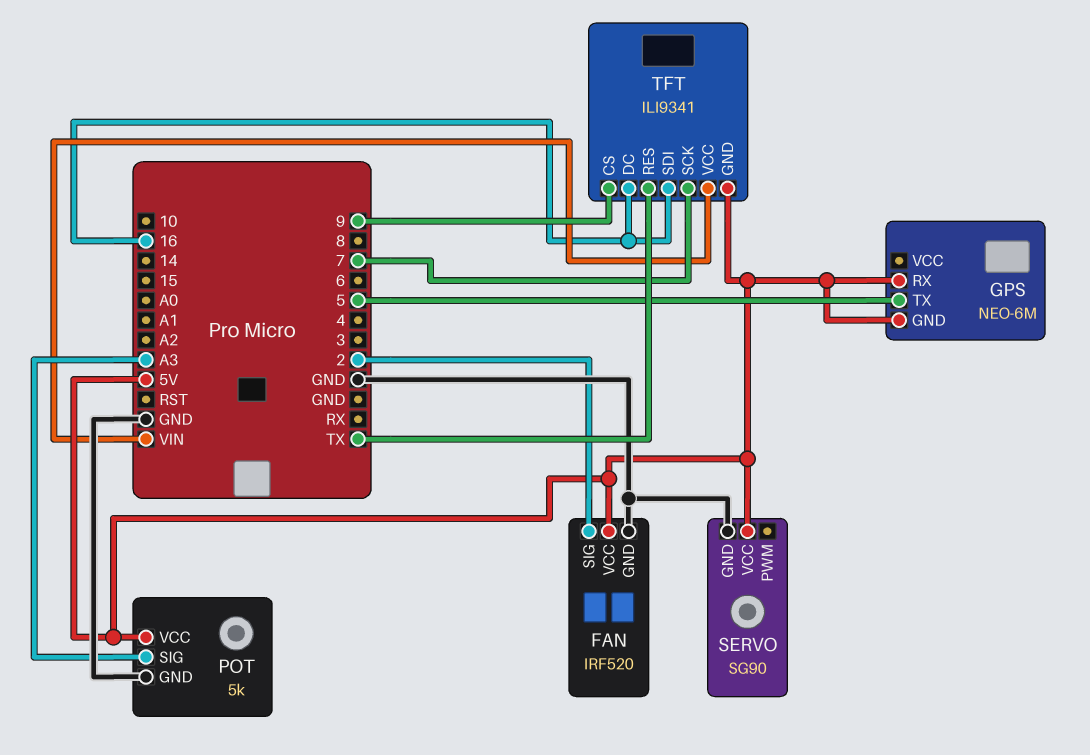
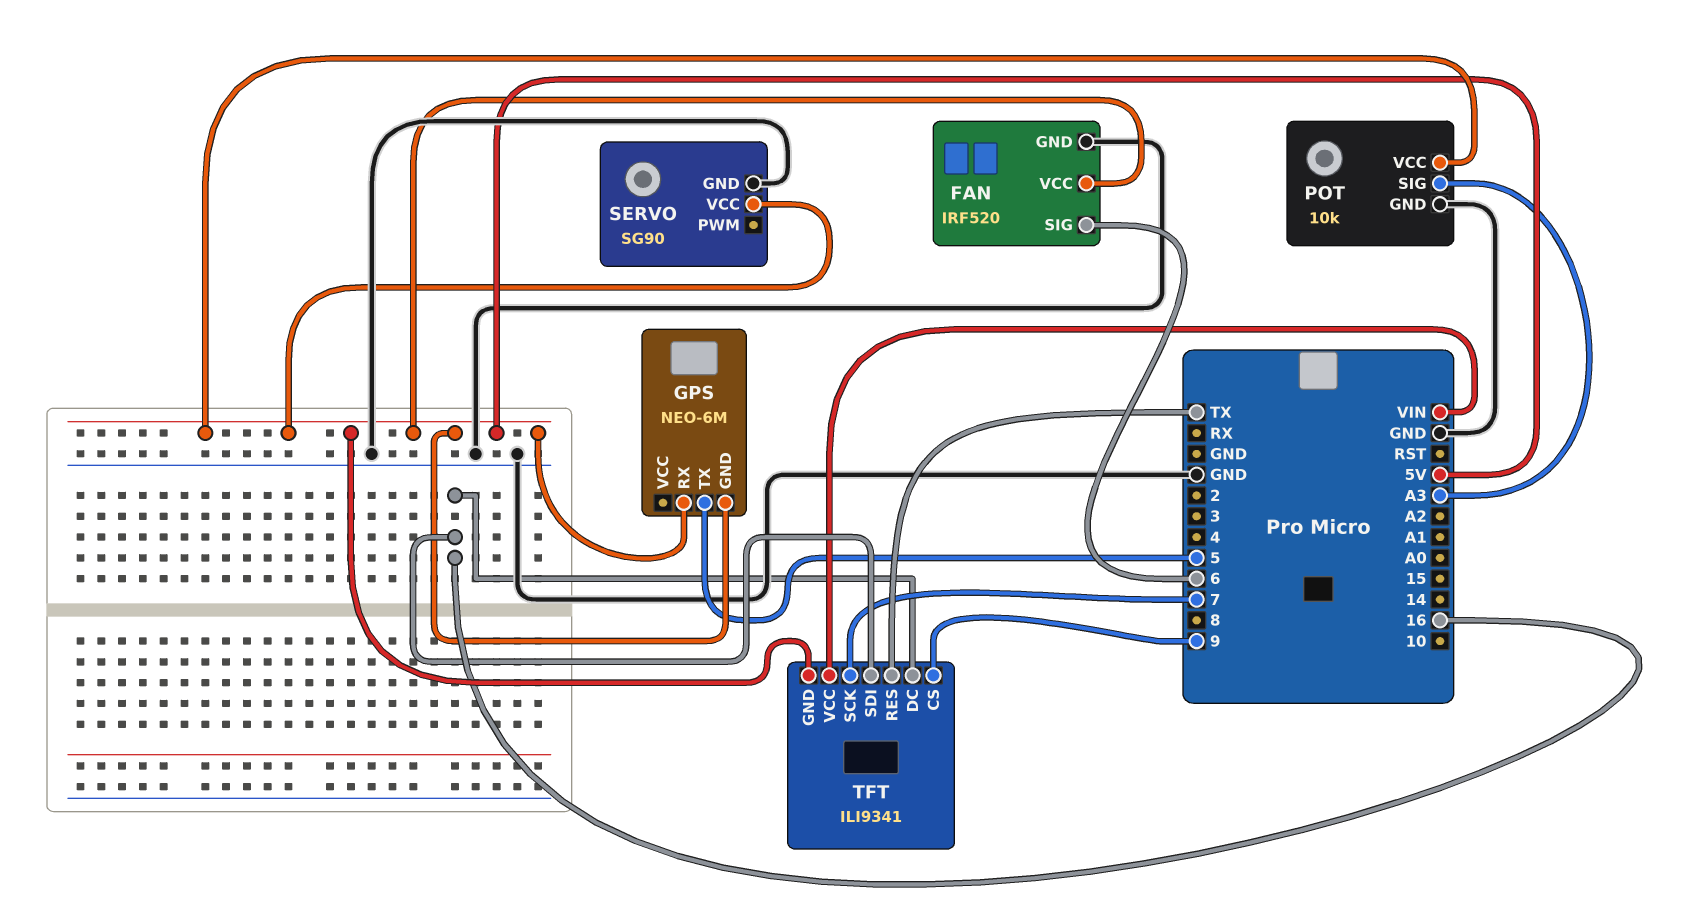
FAN pin SIG: 2 -> 6
POT: 5k -> 10k

